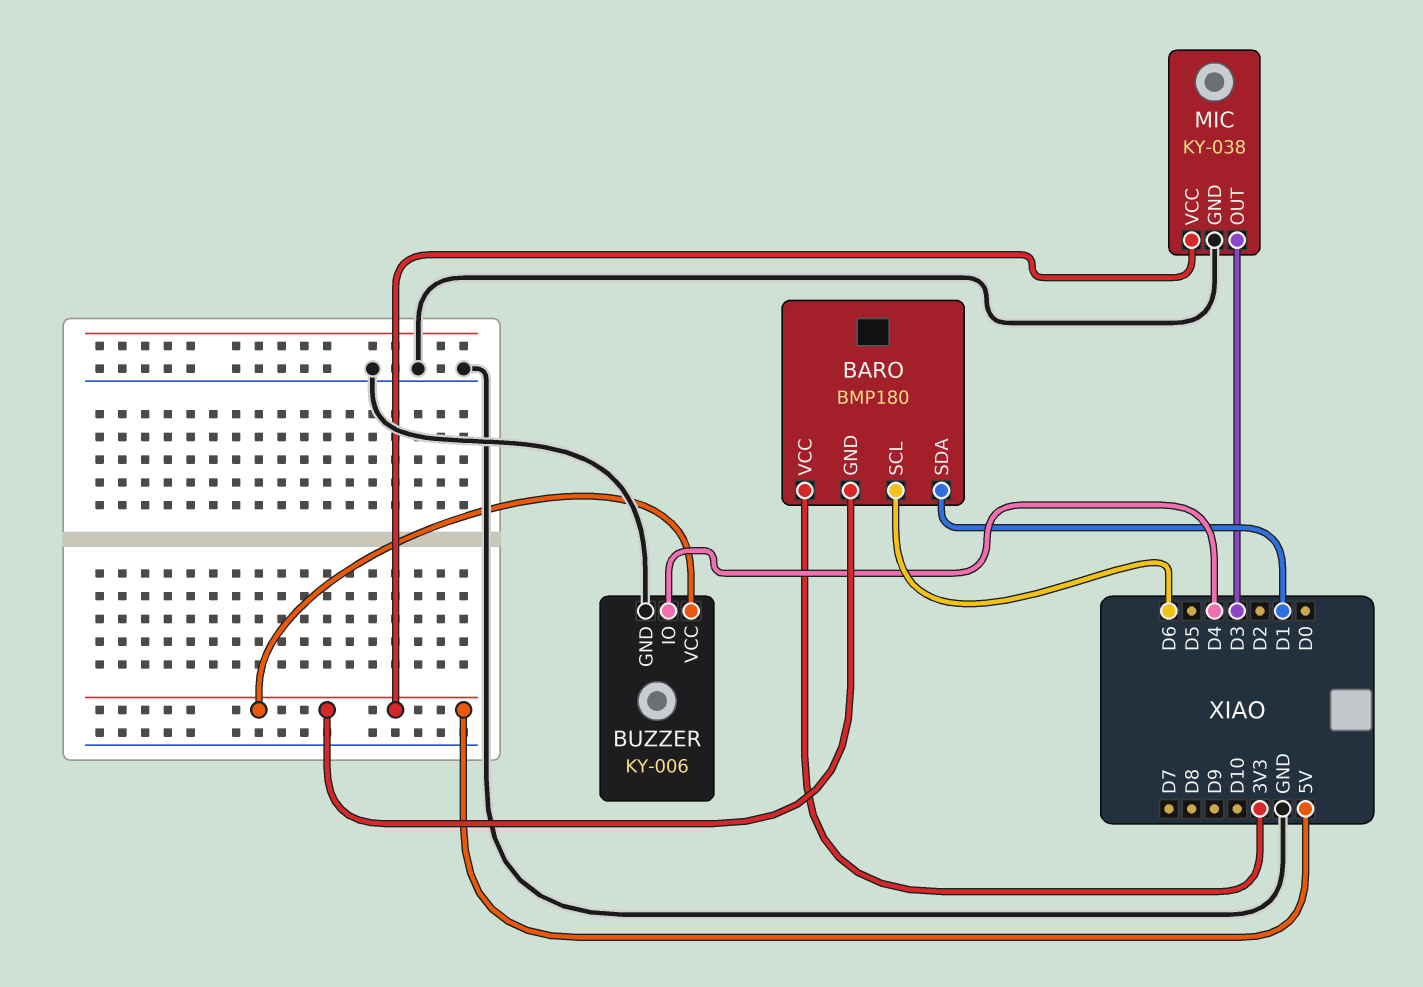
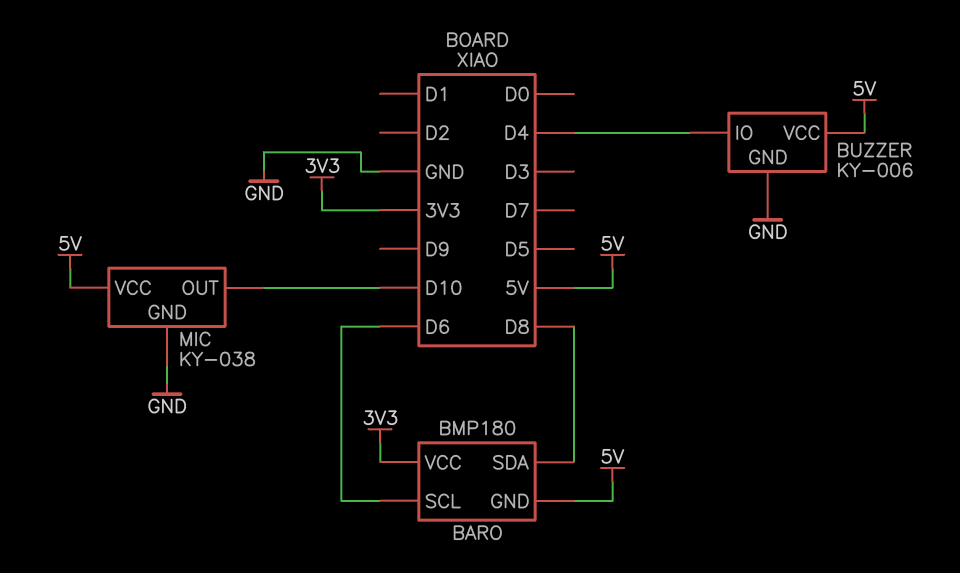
BARO pin SDA: D1 -> D8
MIC pin OUT: D3 -> D10

